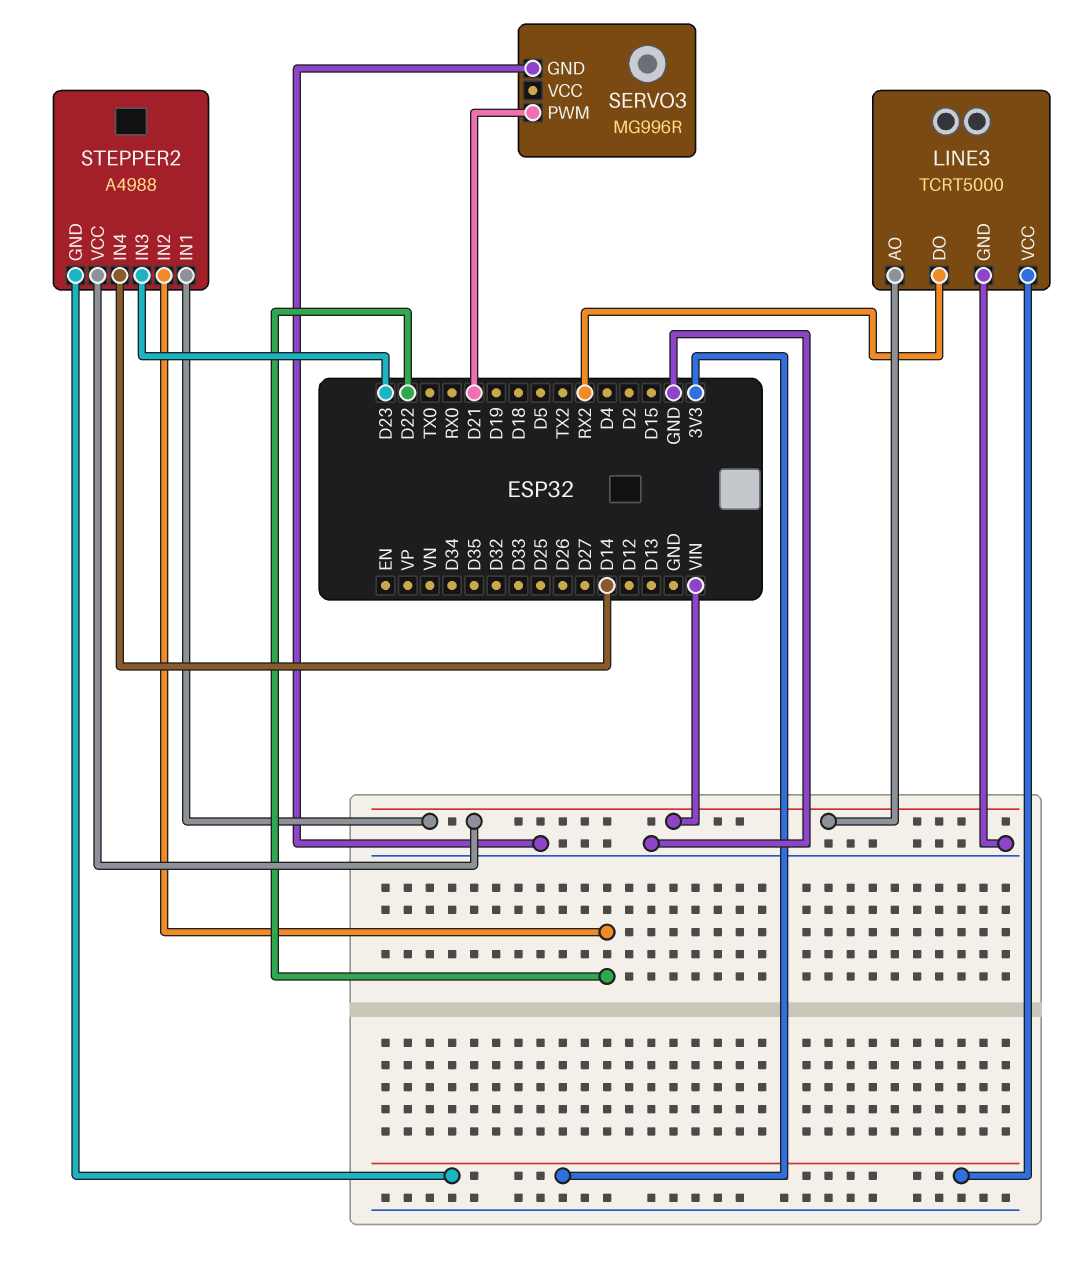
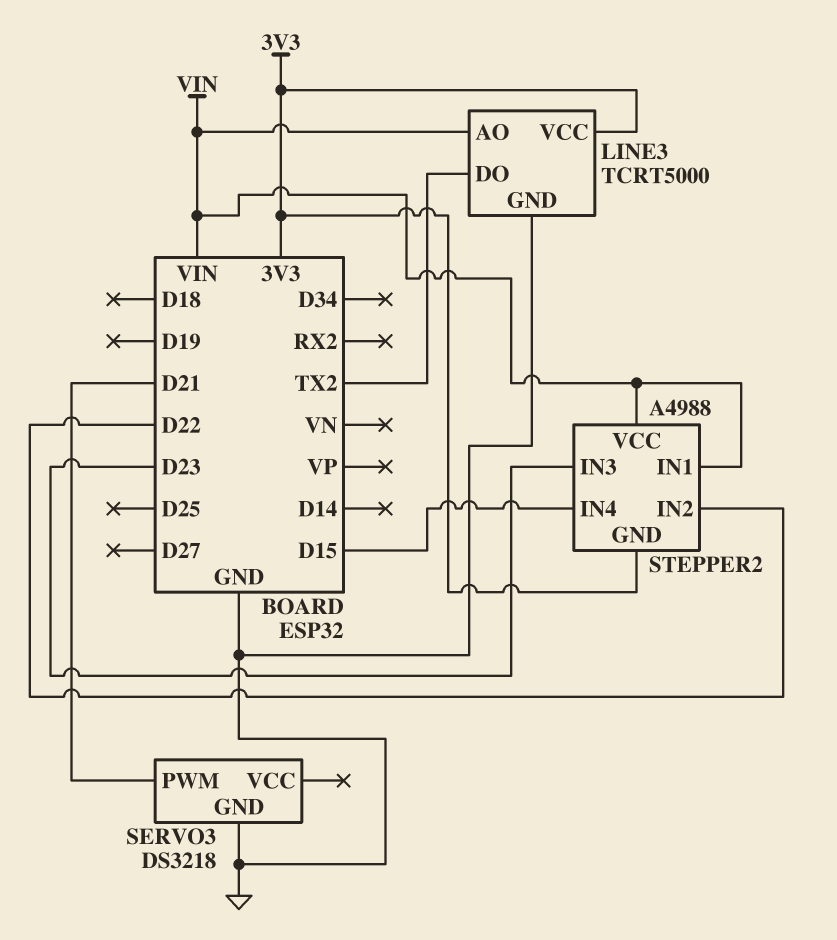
LINE3 pin DO: RX2 -> TX2
SERVO3: MG996R -> DS3218
STEPPER2 pin IN4: D14 -> D15

